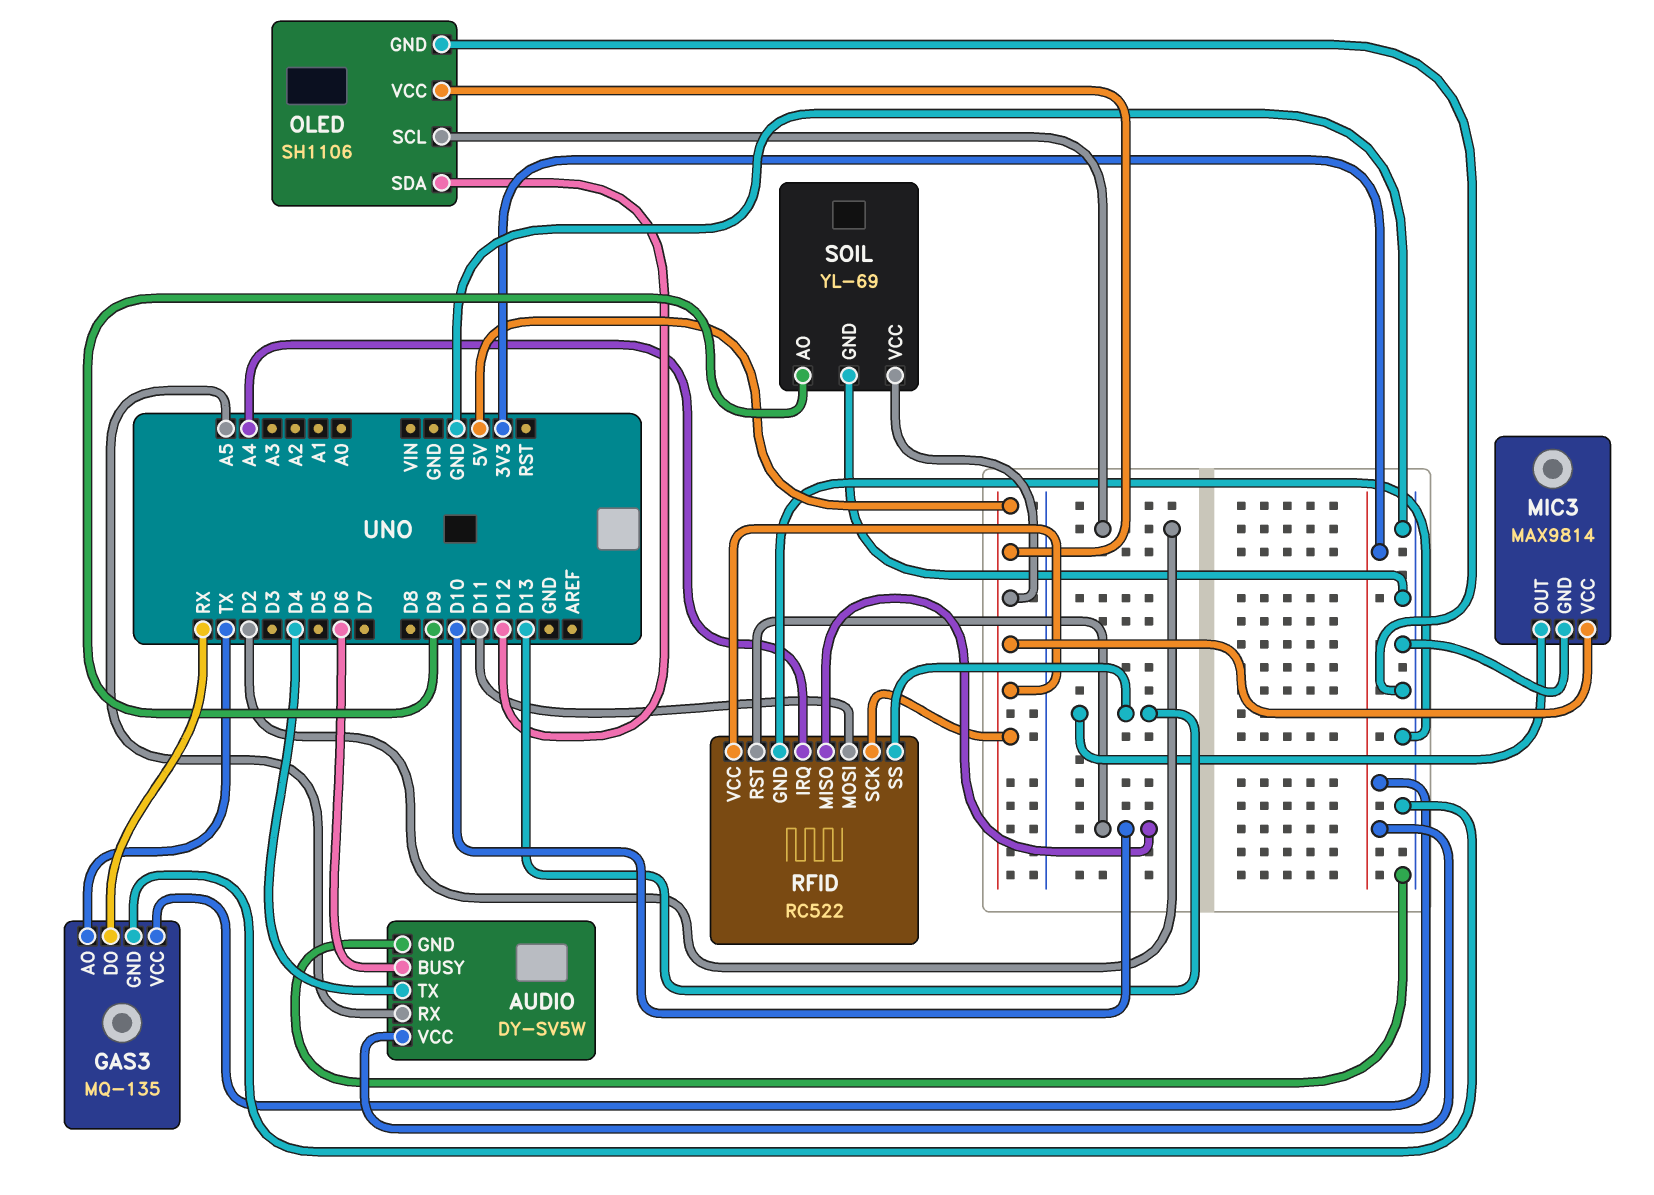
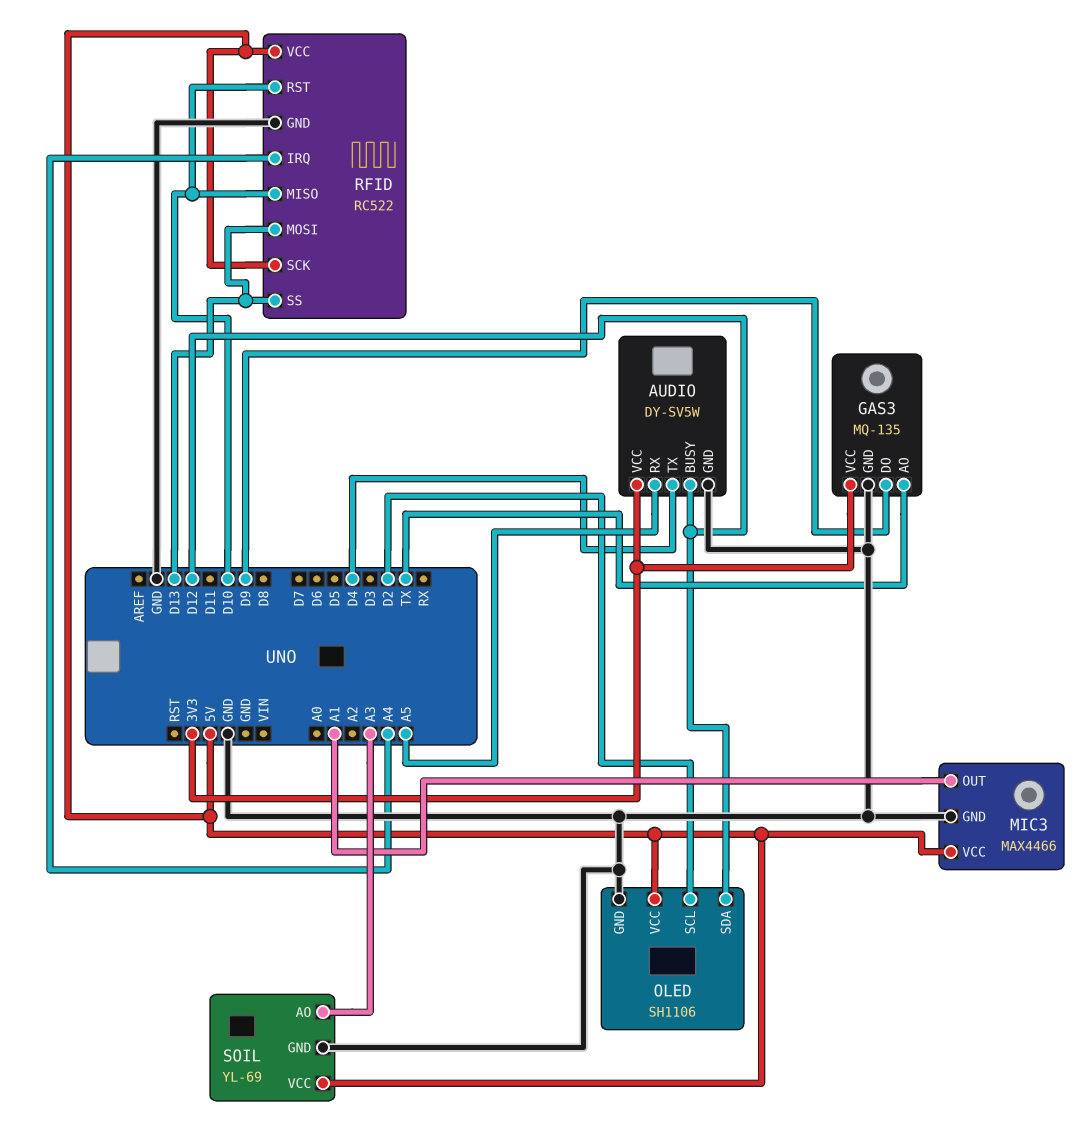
AUDIO pin BUSY: D6 -> D12
GAS3 pin DO: RX -> D9
MIC3: MAX9814 -> MAX4466
MIC3 pin OUT: D13 -> A1
RFID pin MOSI: D11 -> D13
SOIL pin AO: D9 -> A3

